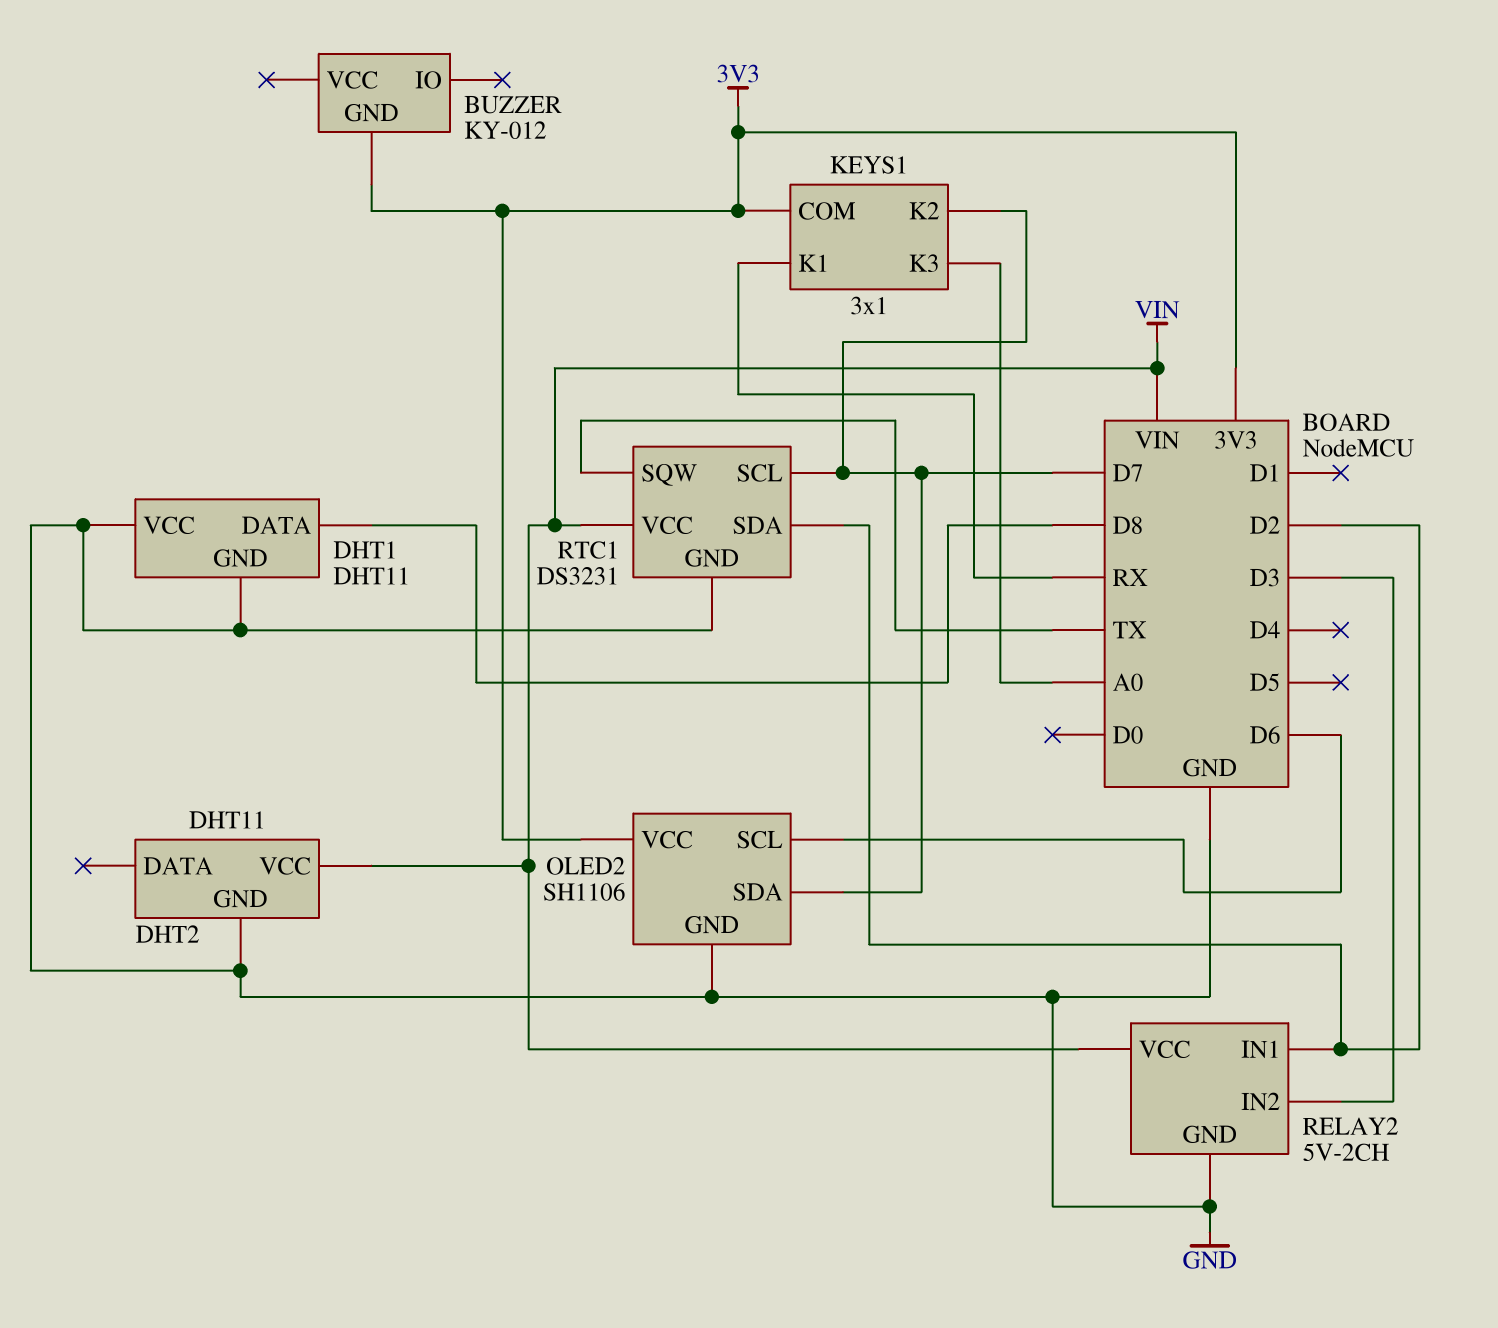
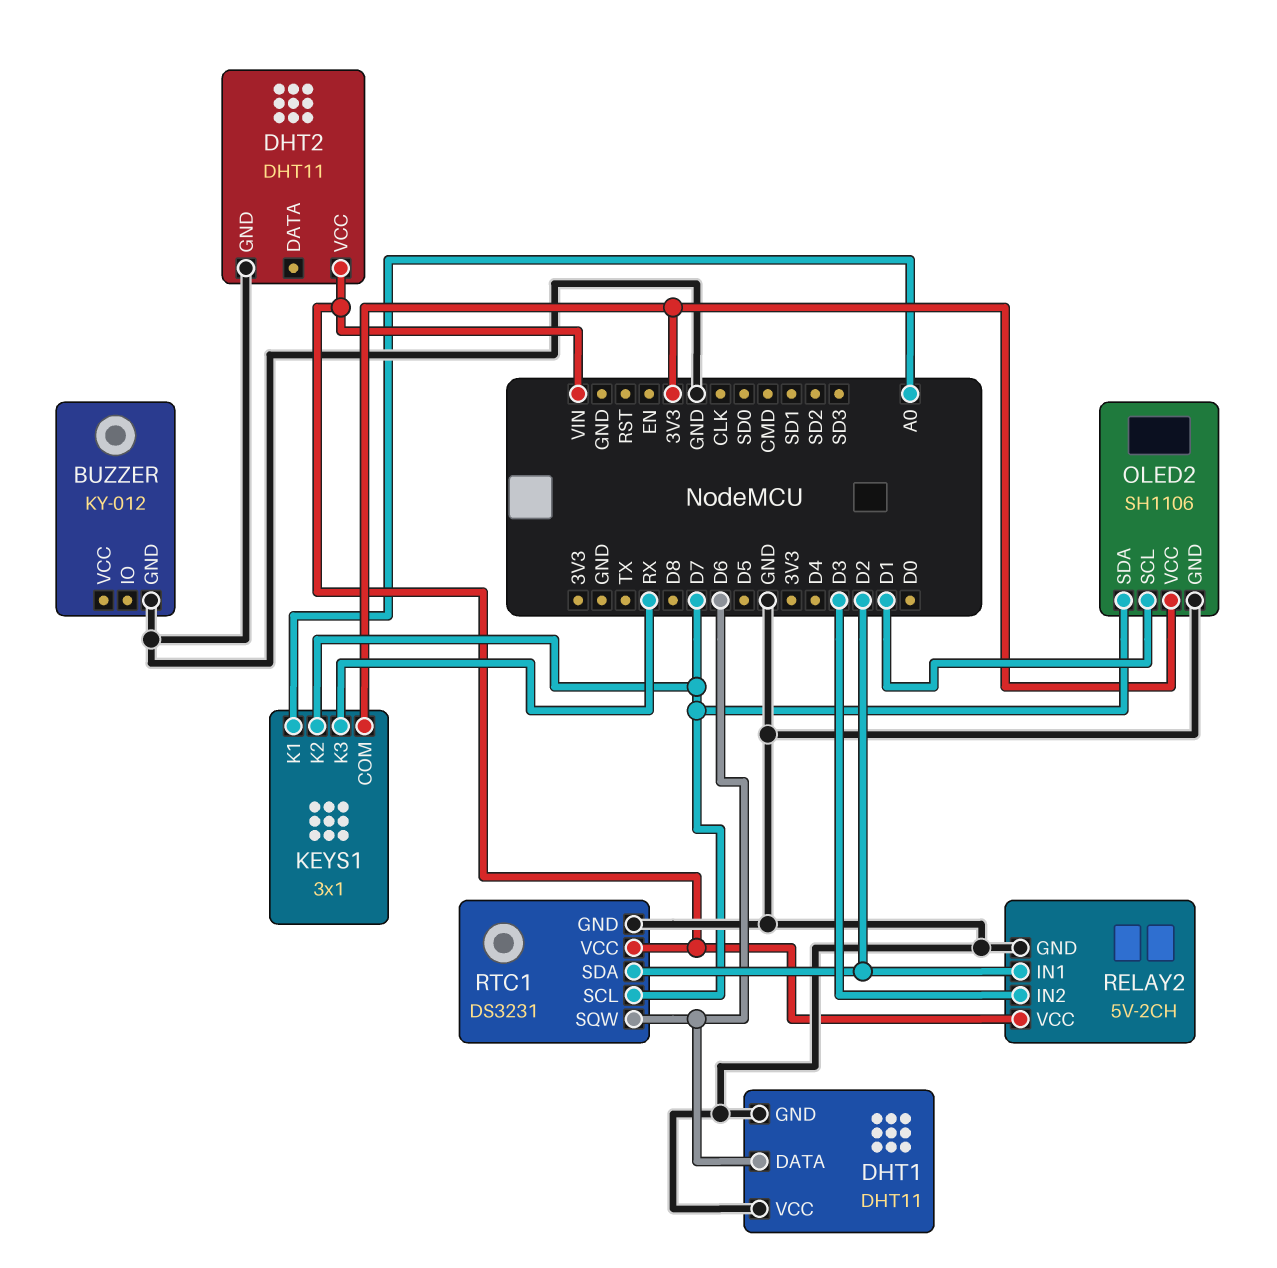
BUZZER pin GND: 3V3 -> GND
DHT1 pin DATA: D8 -> D6
KEYS1 pin K1: RX -> A0
KEYS1 pin K3: A0 -> RX
OLED2 pin SCL: D6 -> D1
RTC1 pin SQW: TX -> D6

